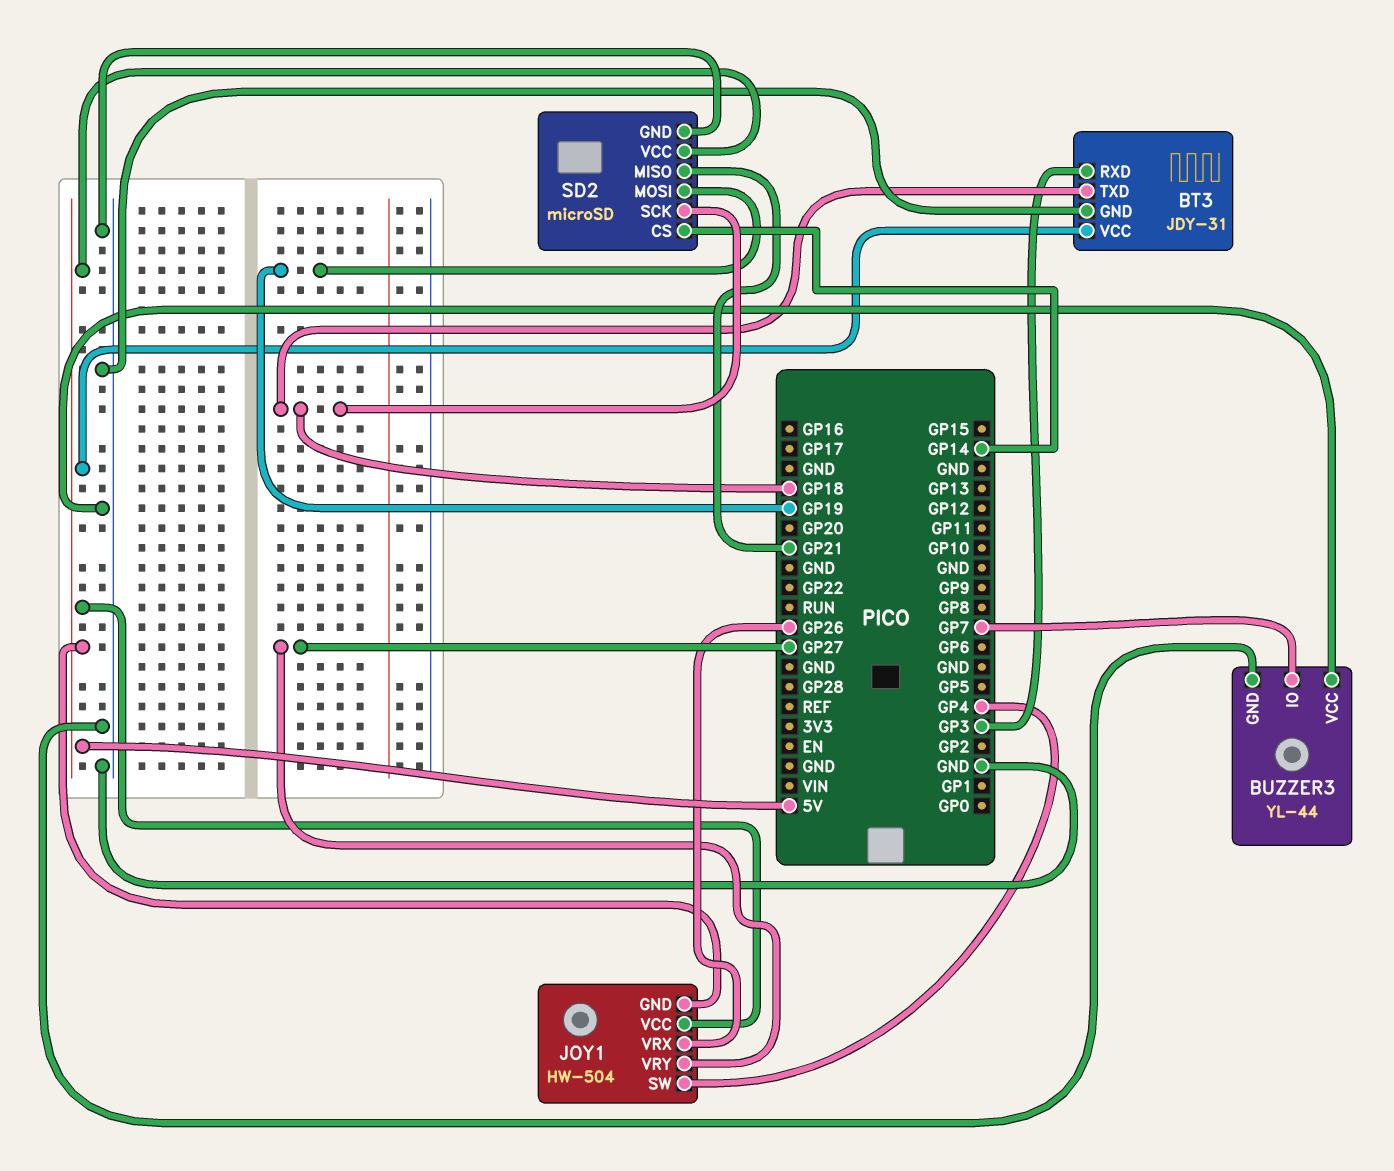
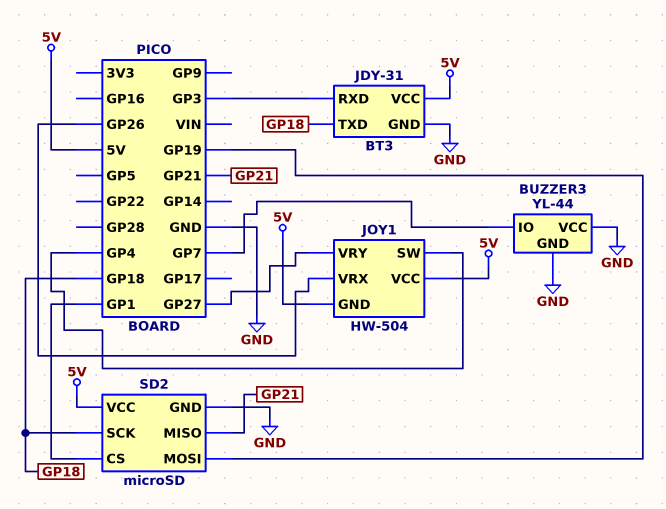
SD2 pin CS: GP14 -> GP1

